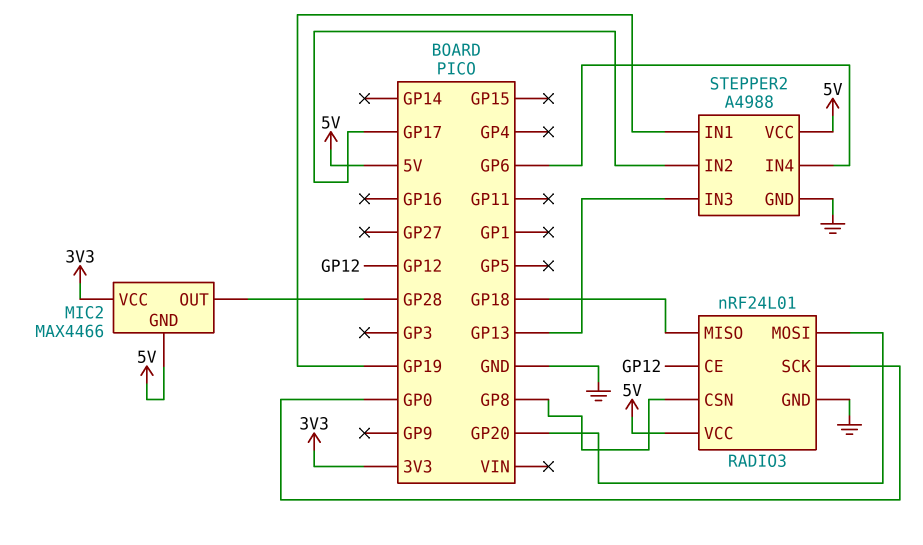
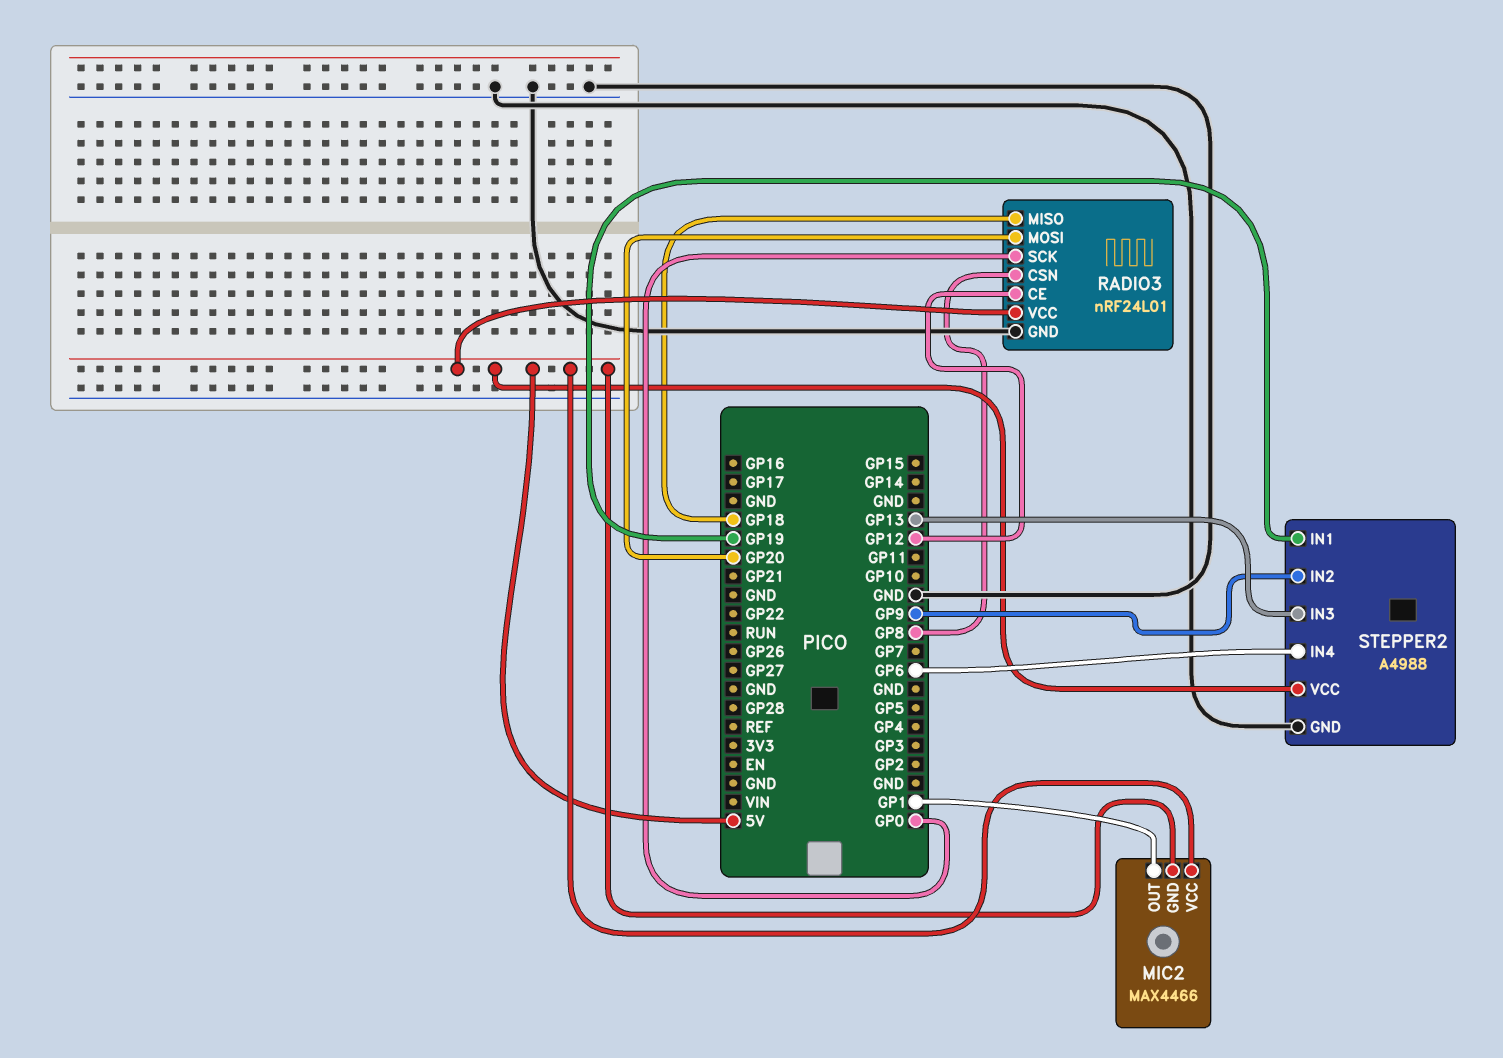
MIC2 pin OUT: GP28 -> GP1
MIC2 pin VCC: 3V3 -> 5V
STEPPER2 pin IN2: GP17 -> GP9

